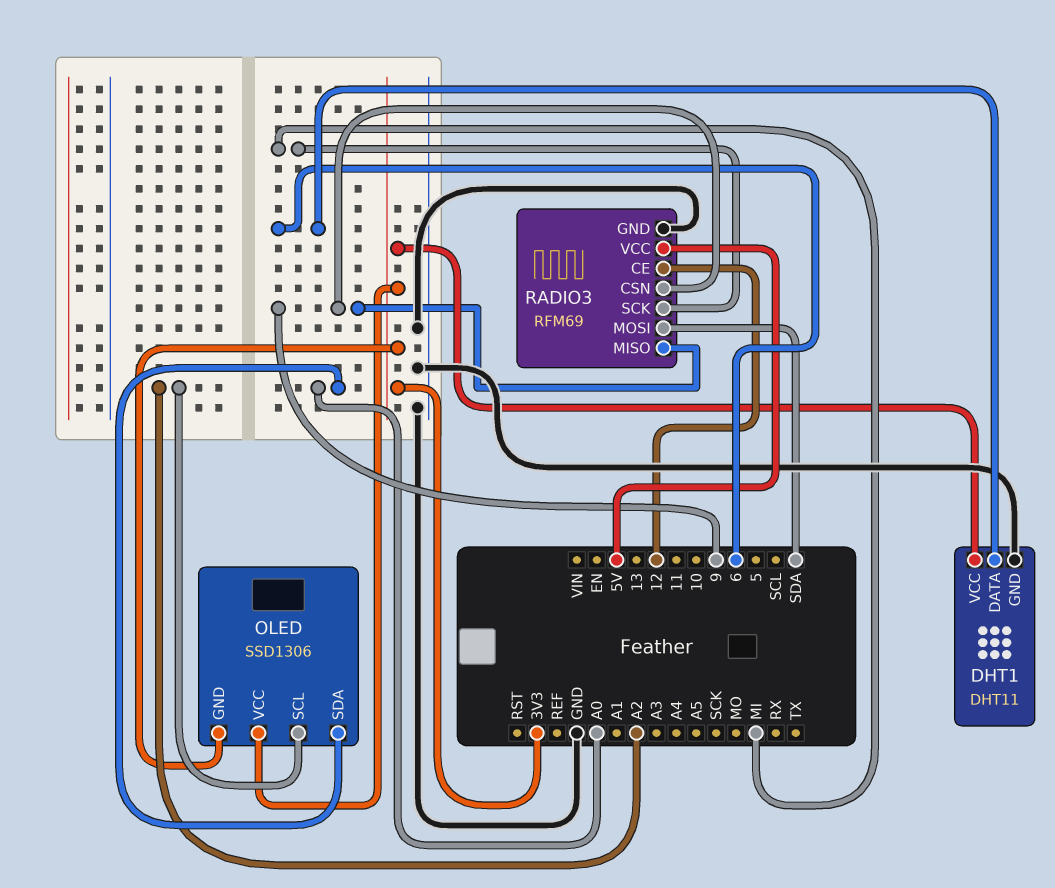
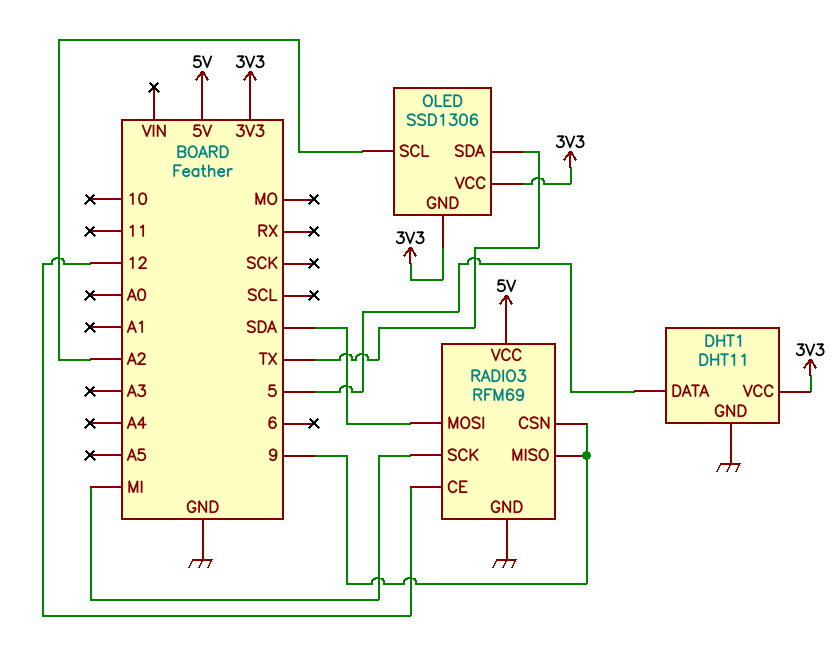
DHT1 pin DATA: 6 -> 5
OLED pin SDA: A0 -> TX

